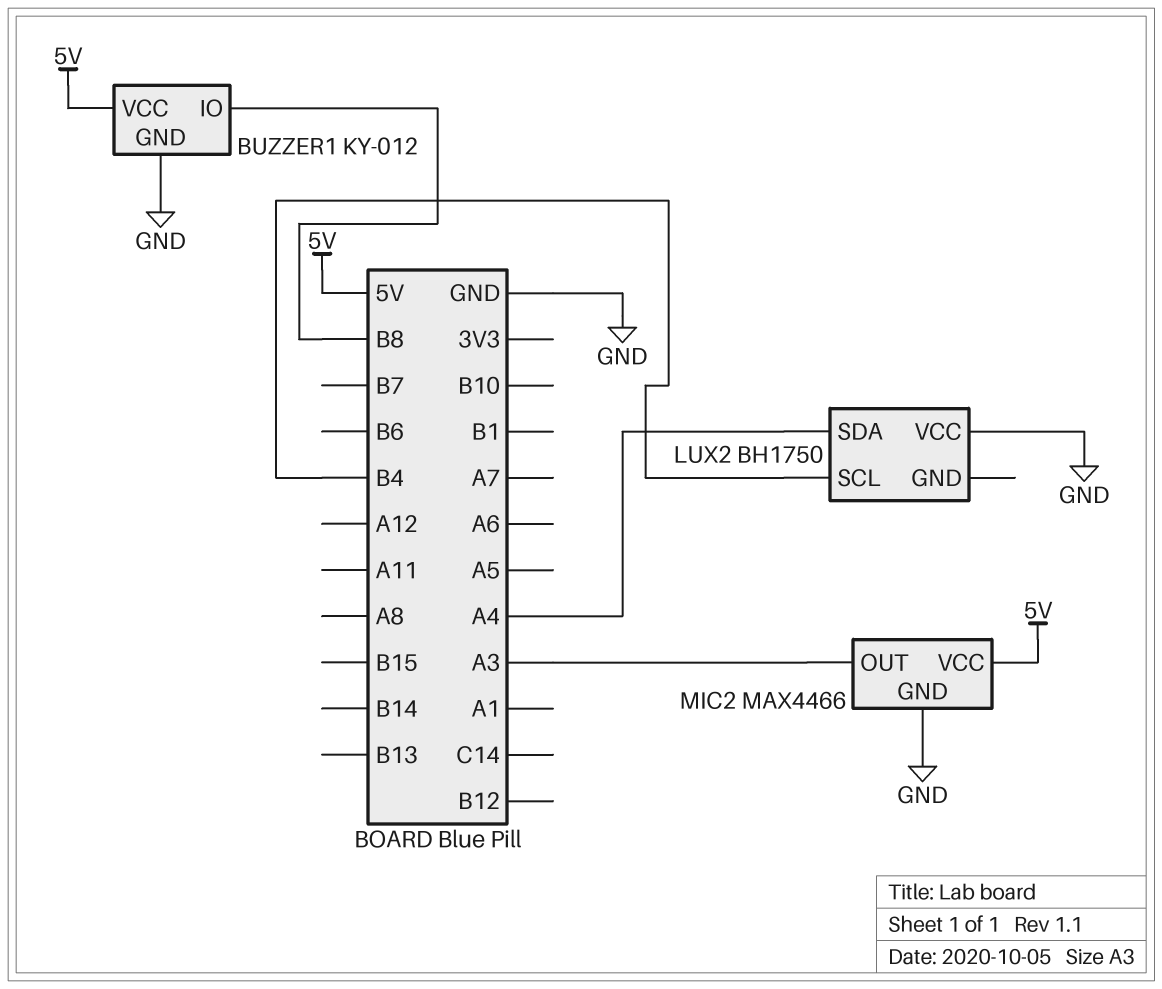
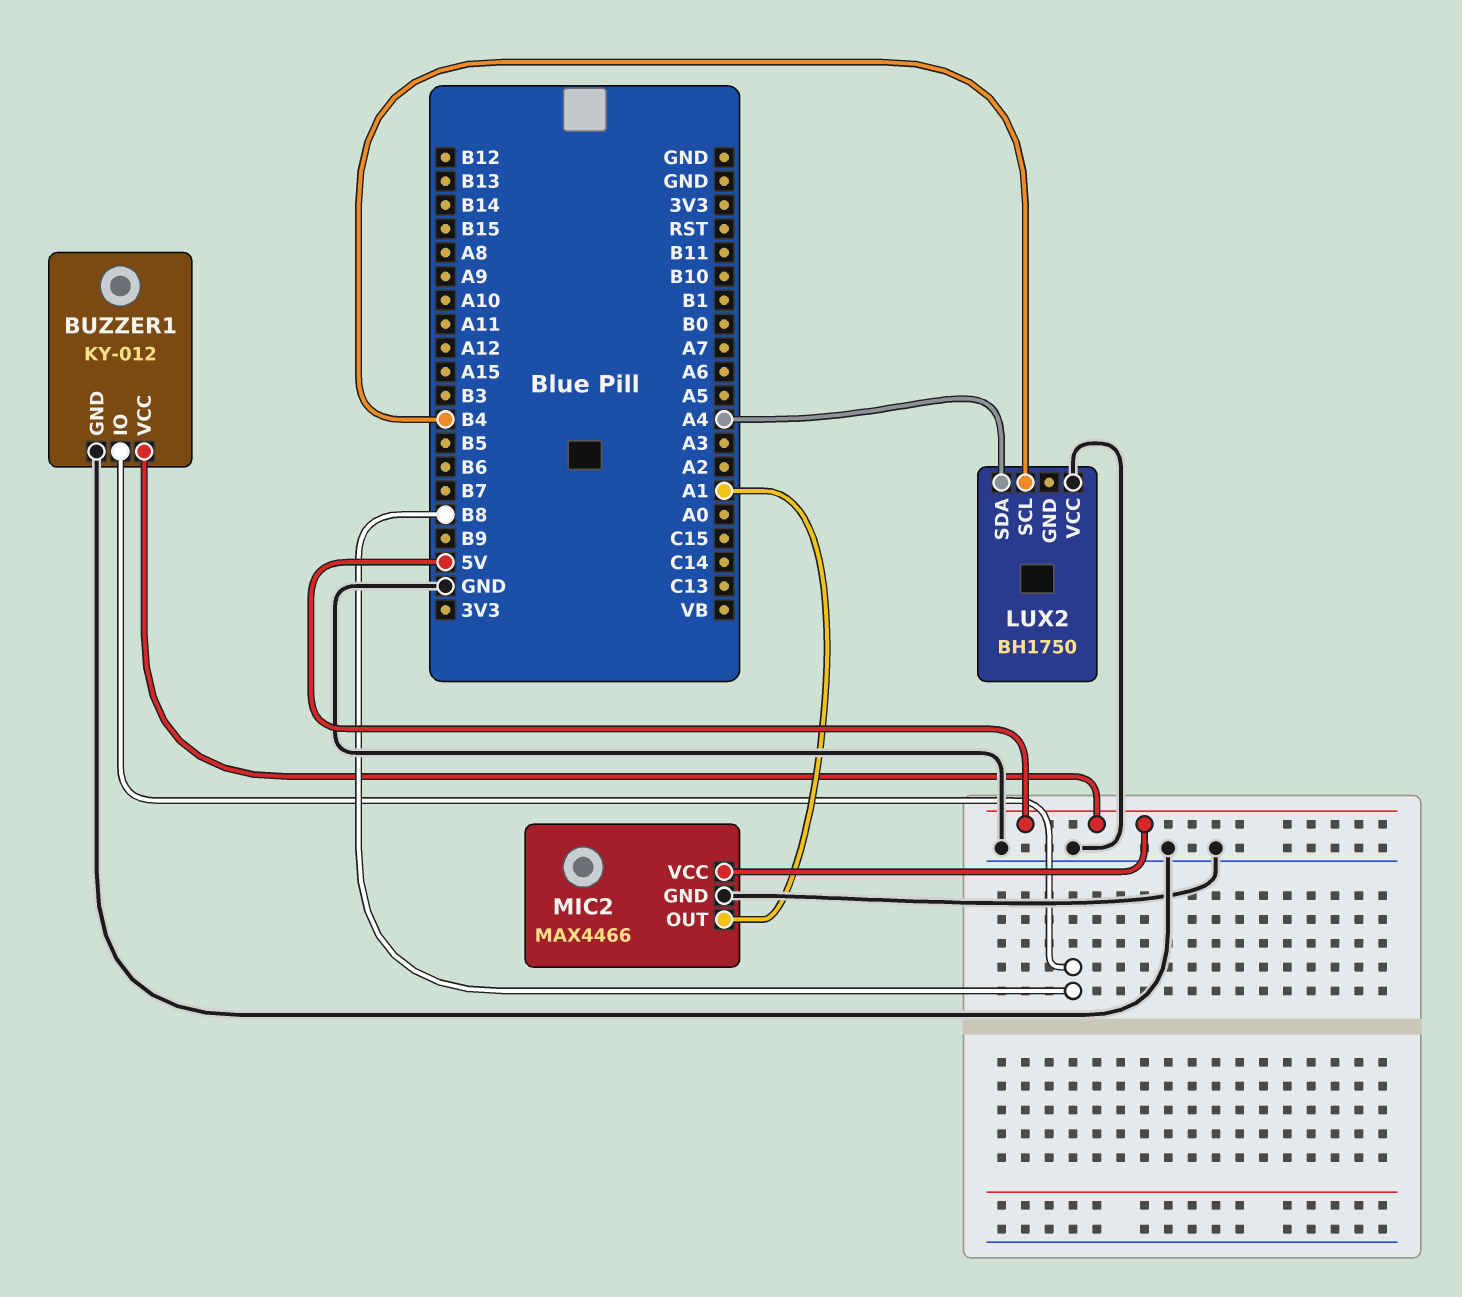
MIC2 pin OUT: A3 -> A1

